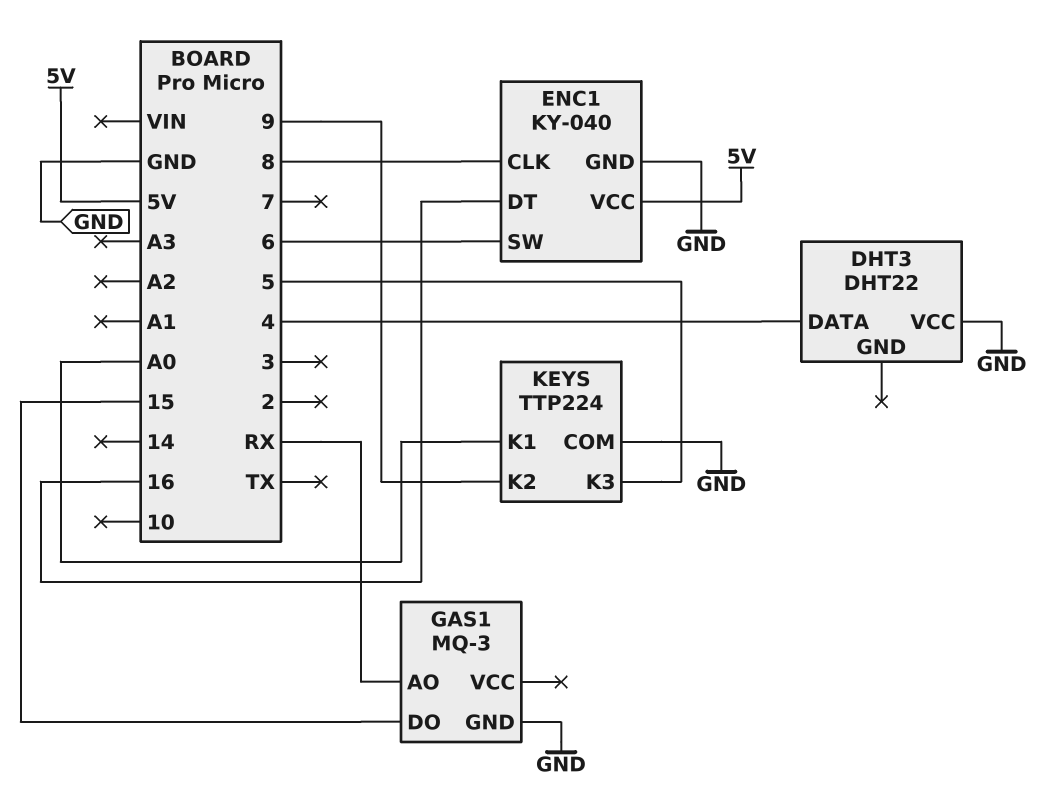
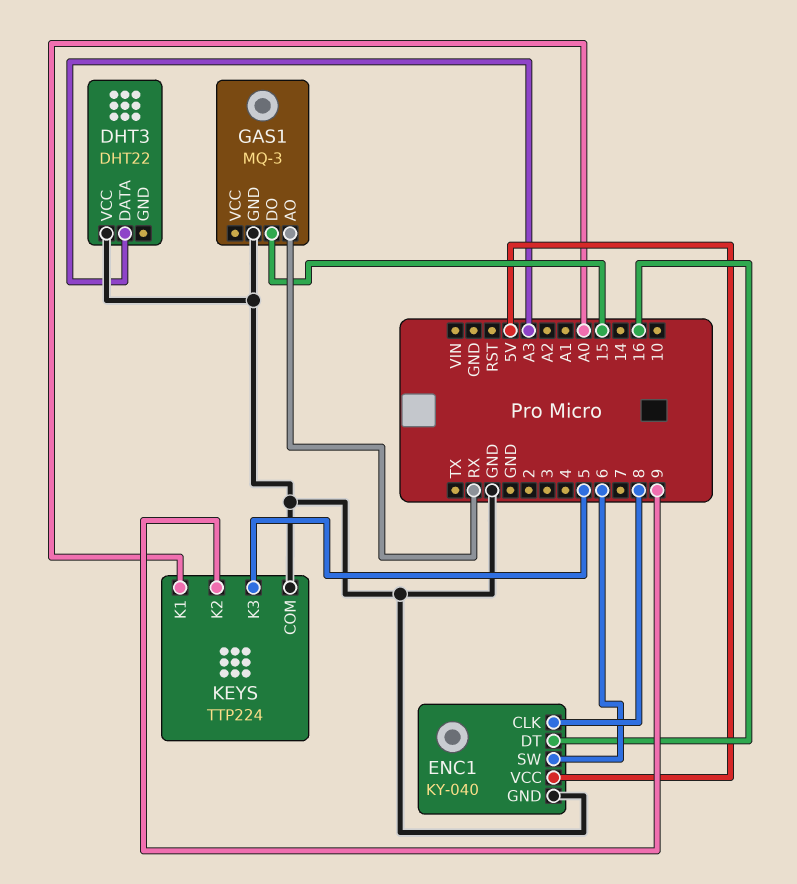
DHT3 pin DATA: 4 -> A3

